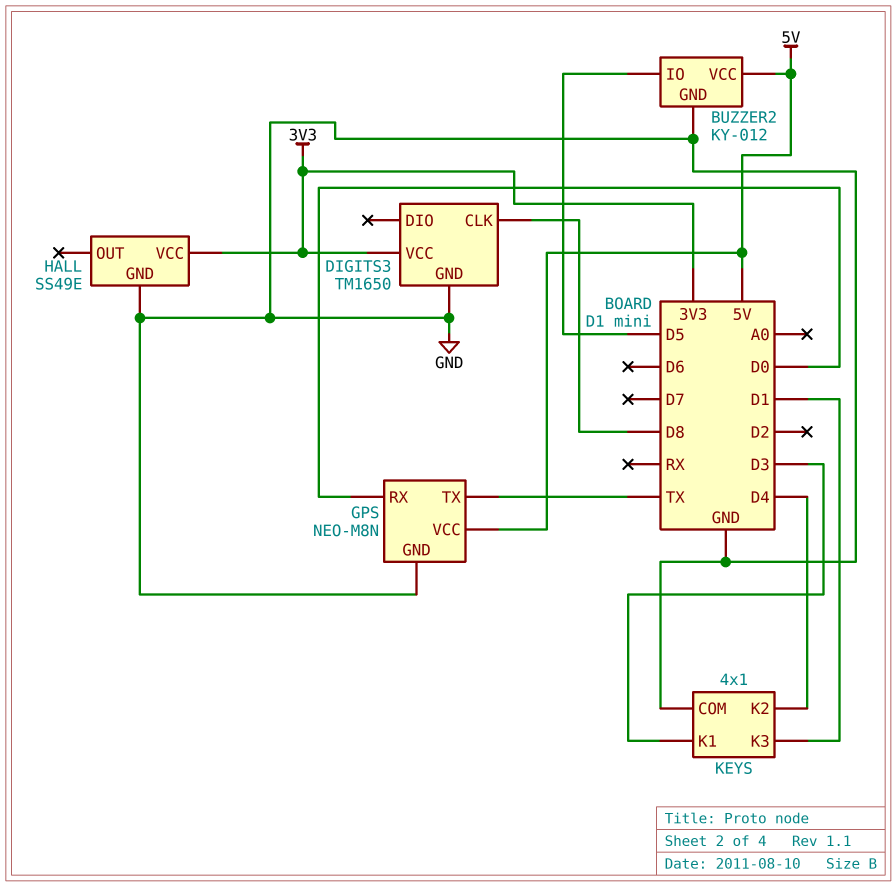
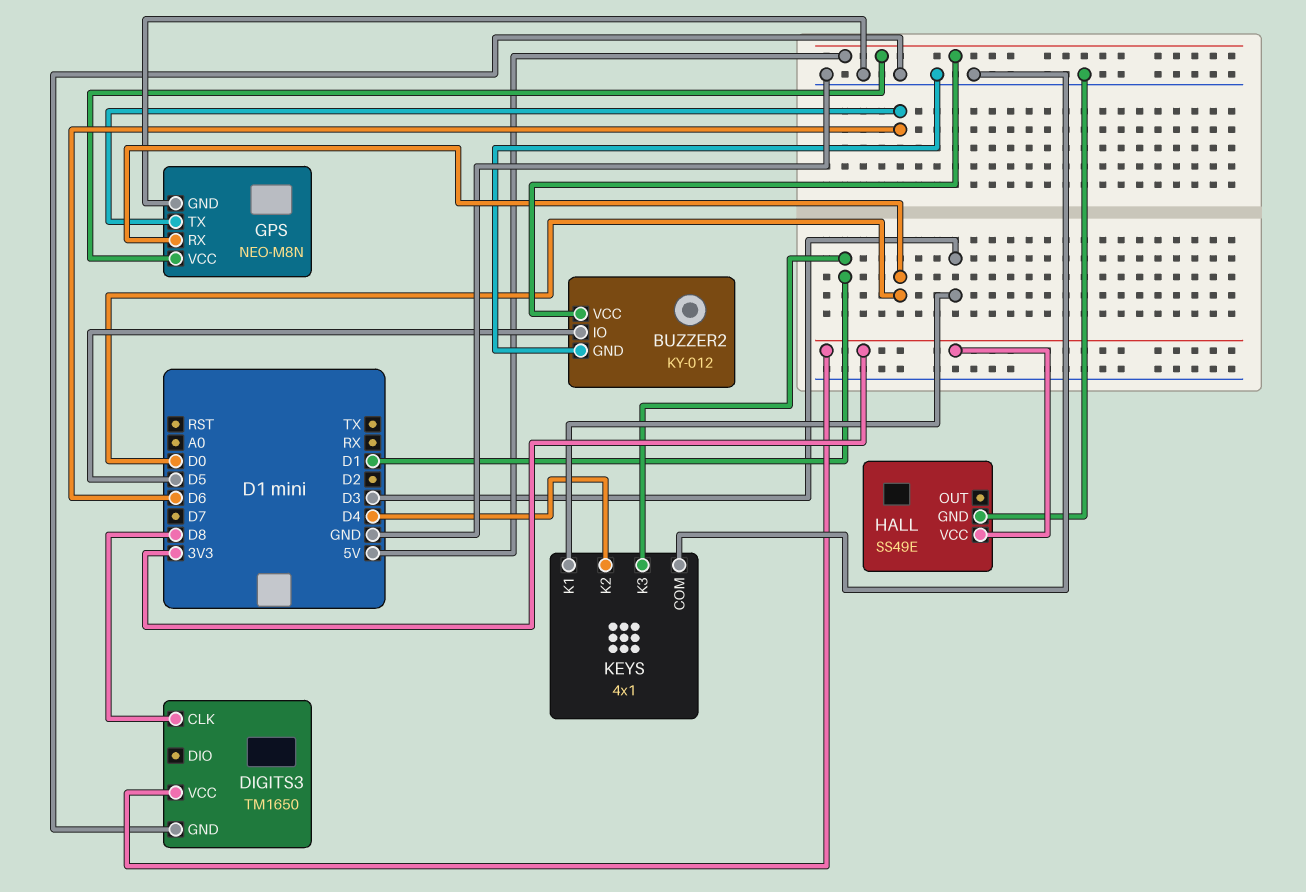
GPS pin TX: TX -> D6

